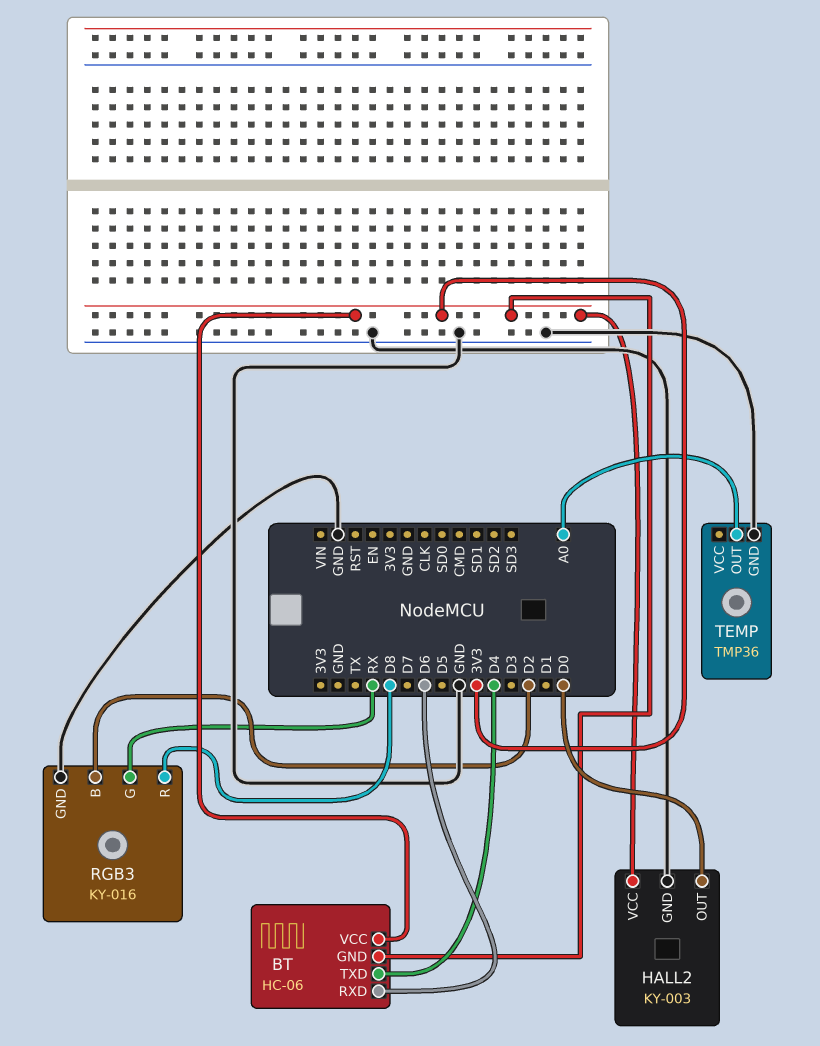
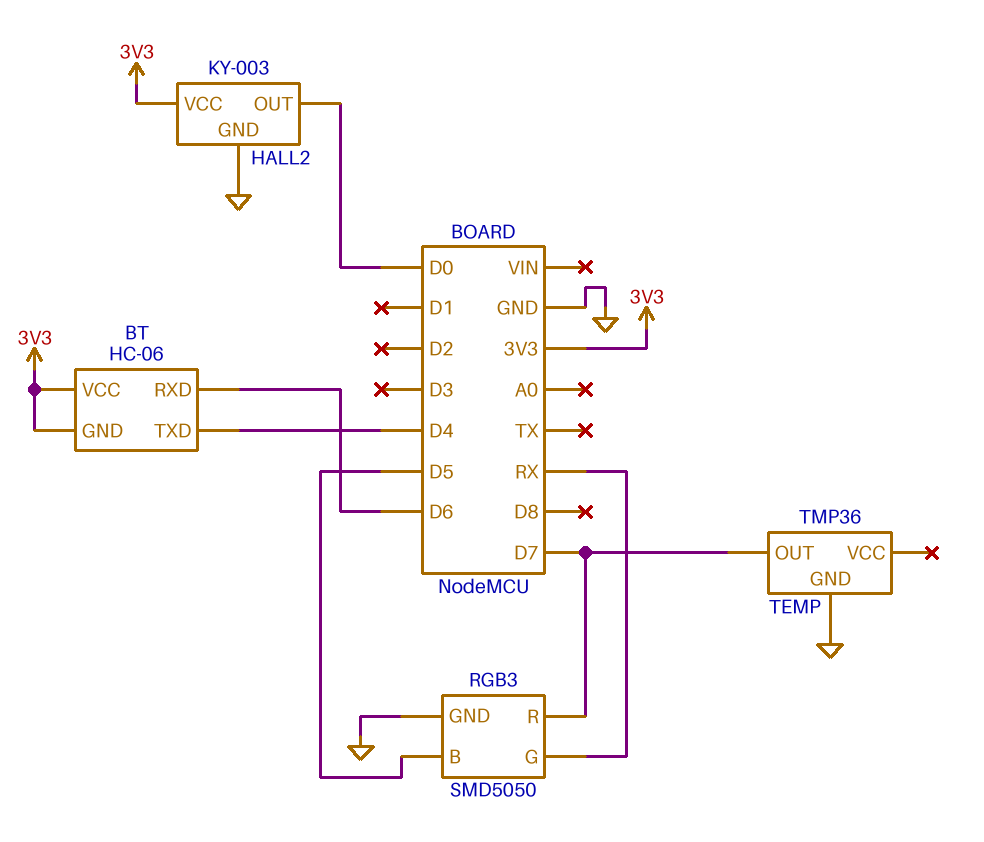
RGB3: KY-016 -> SMD5050
RGB3 pin B: D2 -> D5
RGB3 pin R: D8 -> D7
TEMP pin OUT: A0 -> D7

